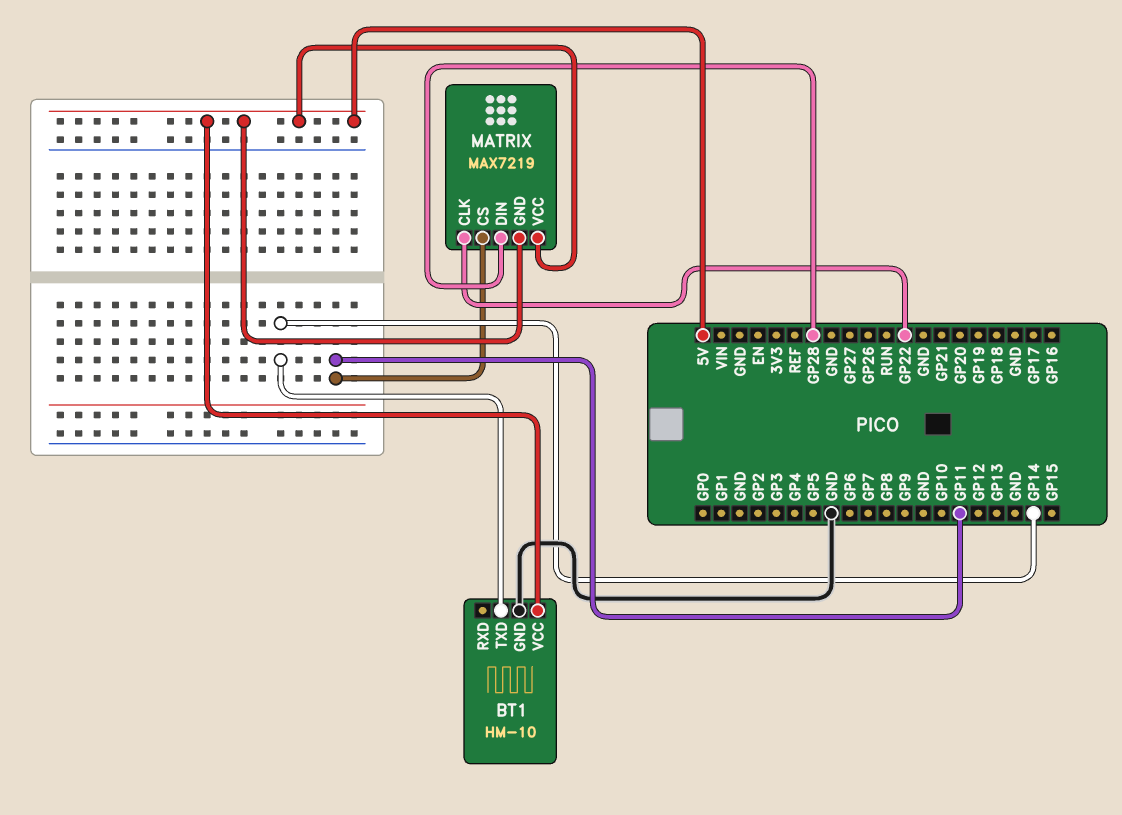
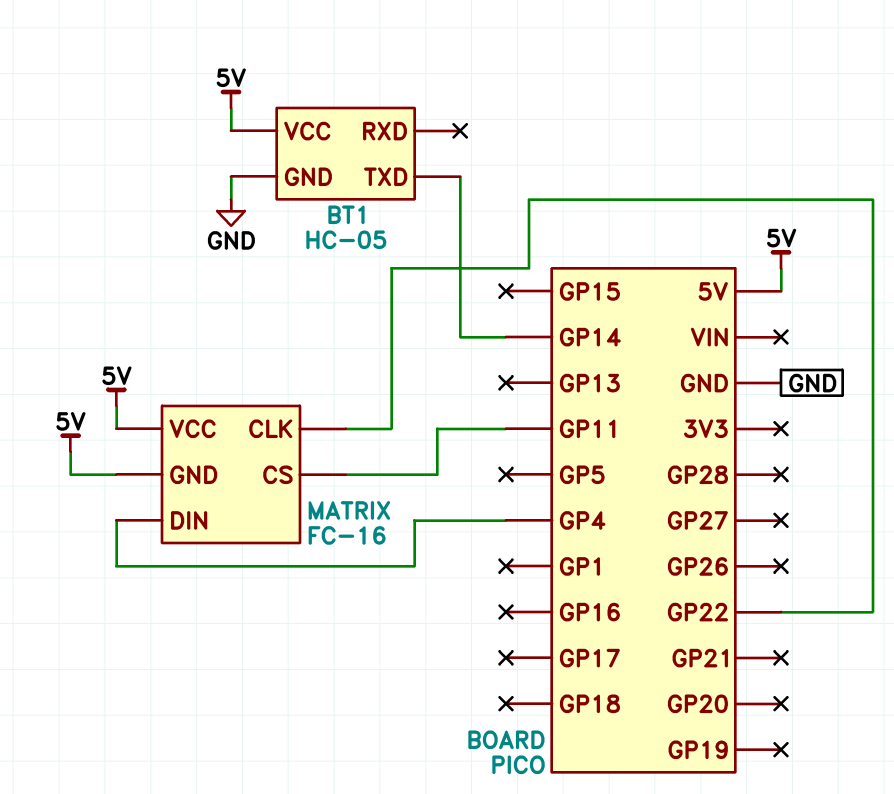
BT1: HM-10 -> HC-05
MATRIX: MAX7219 -> FC-16
MATRIX pin DIN: GP28 -> GP4

